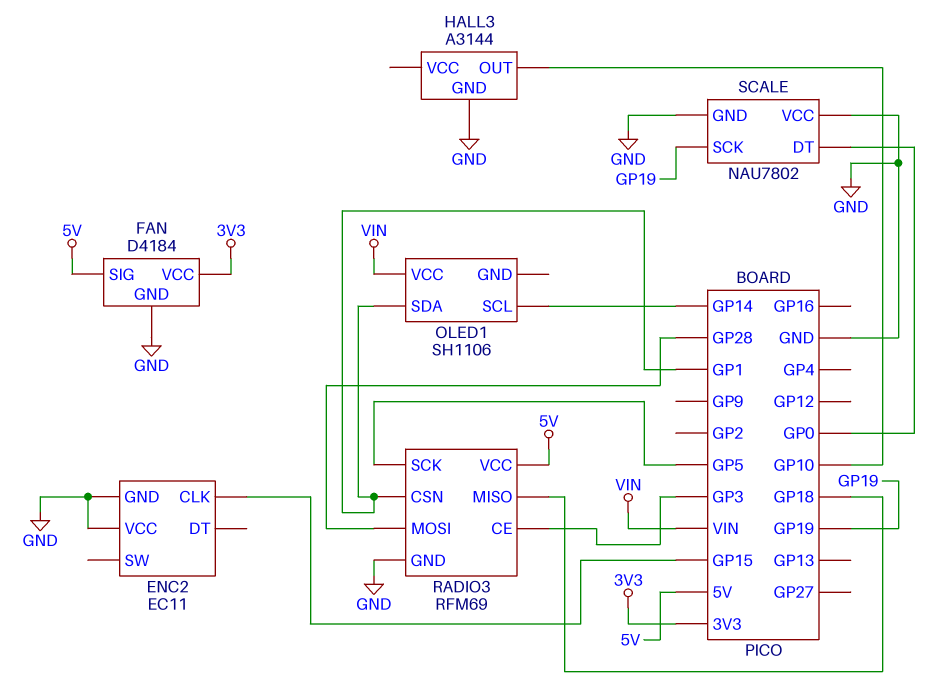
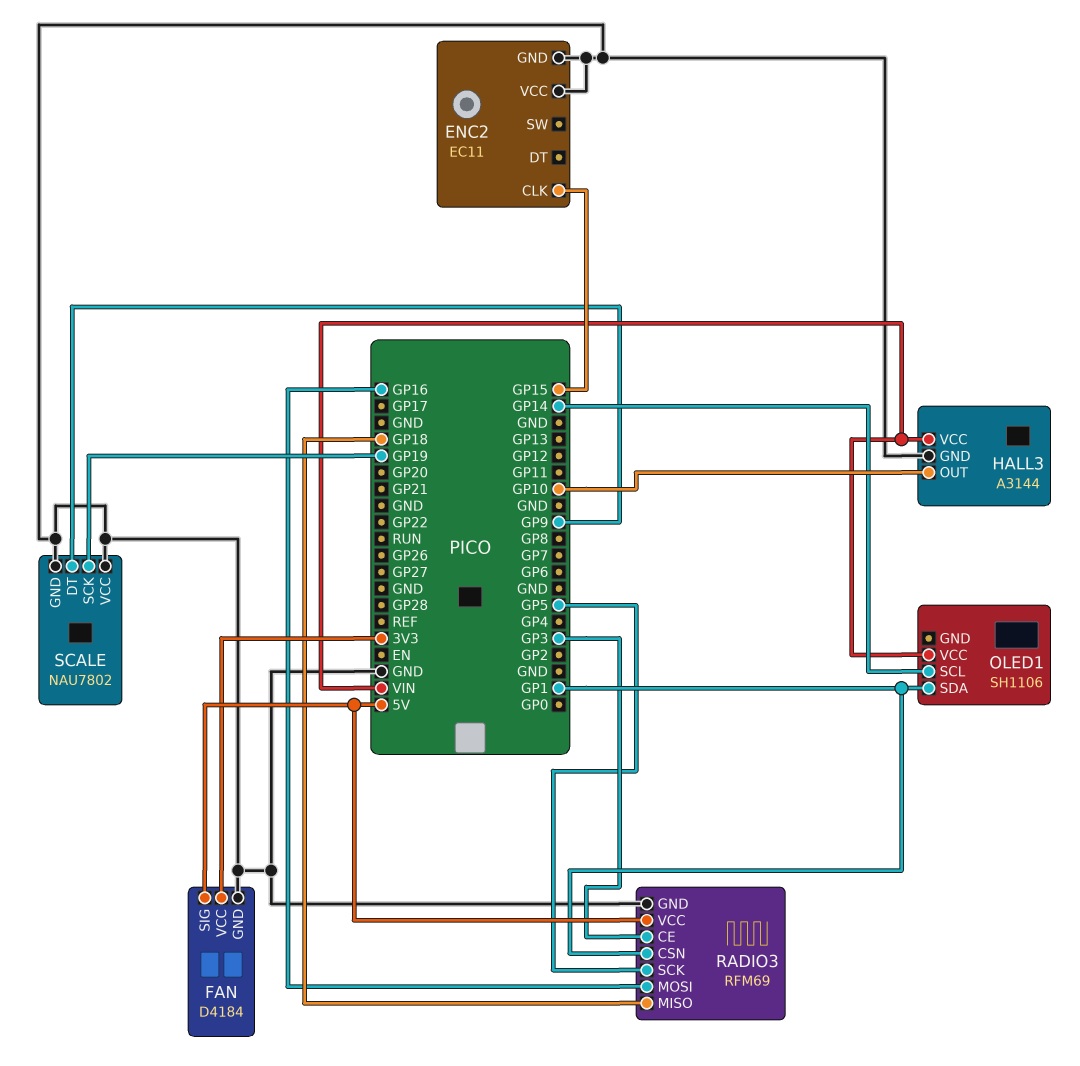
HALL3 pin VCC: none -> VIN
RADIO3 pin MOSI: GP28 -> GP16
SCALE pin DT: GP0 -> GP9

